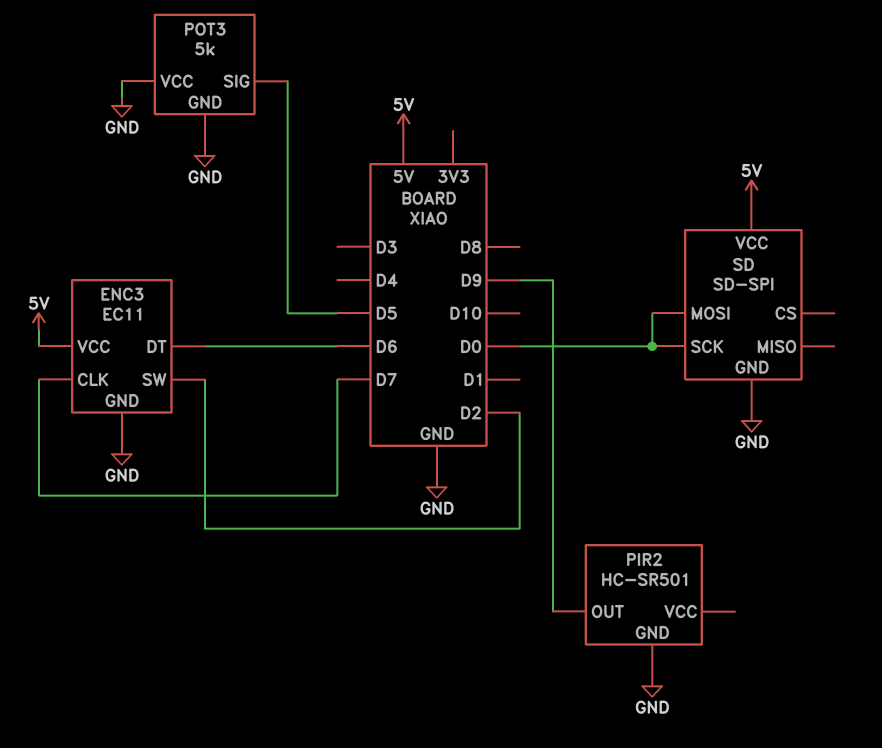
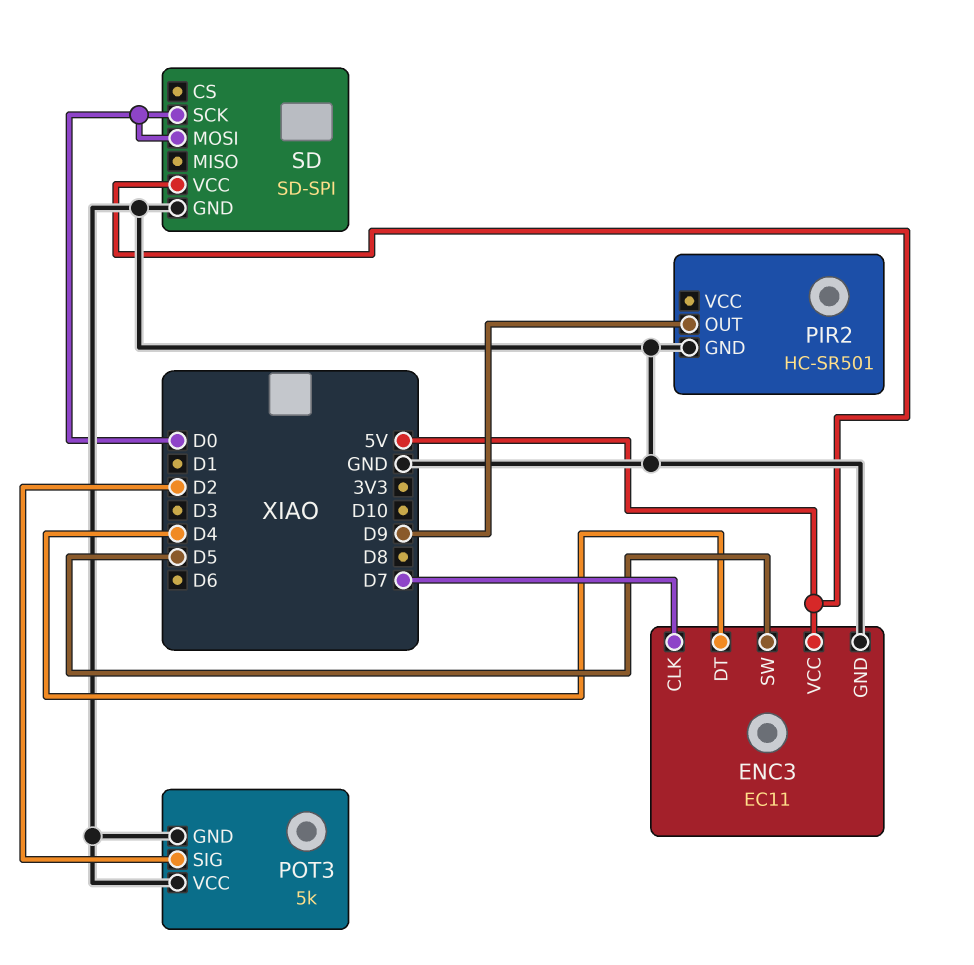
ENC3 pin DT: D6 -> D4
ENC3 pin SW: D2 -> D5
POT3 pin SIG: D5 -> D2

